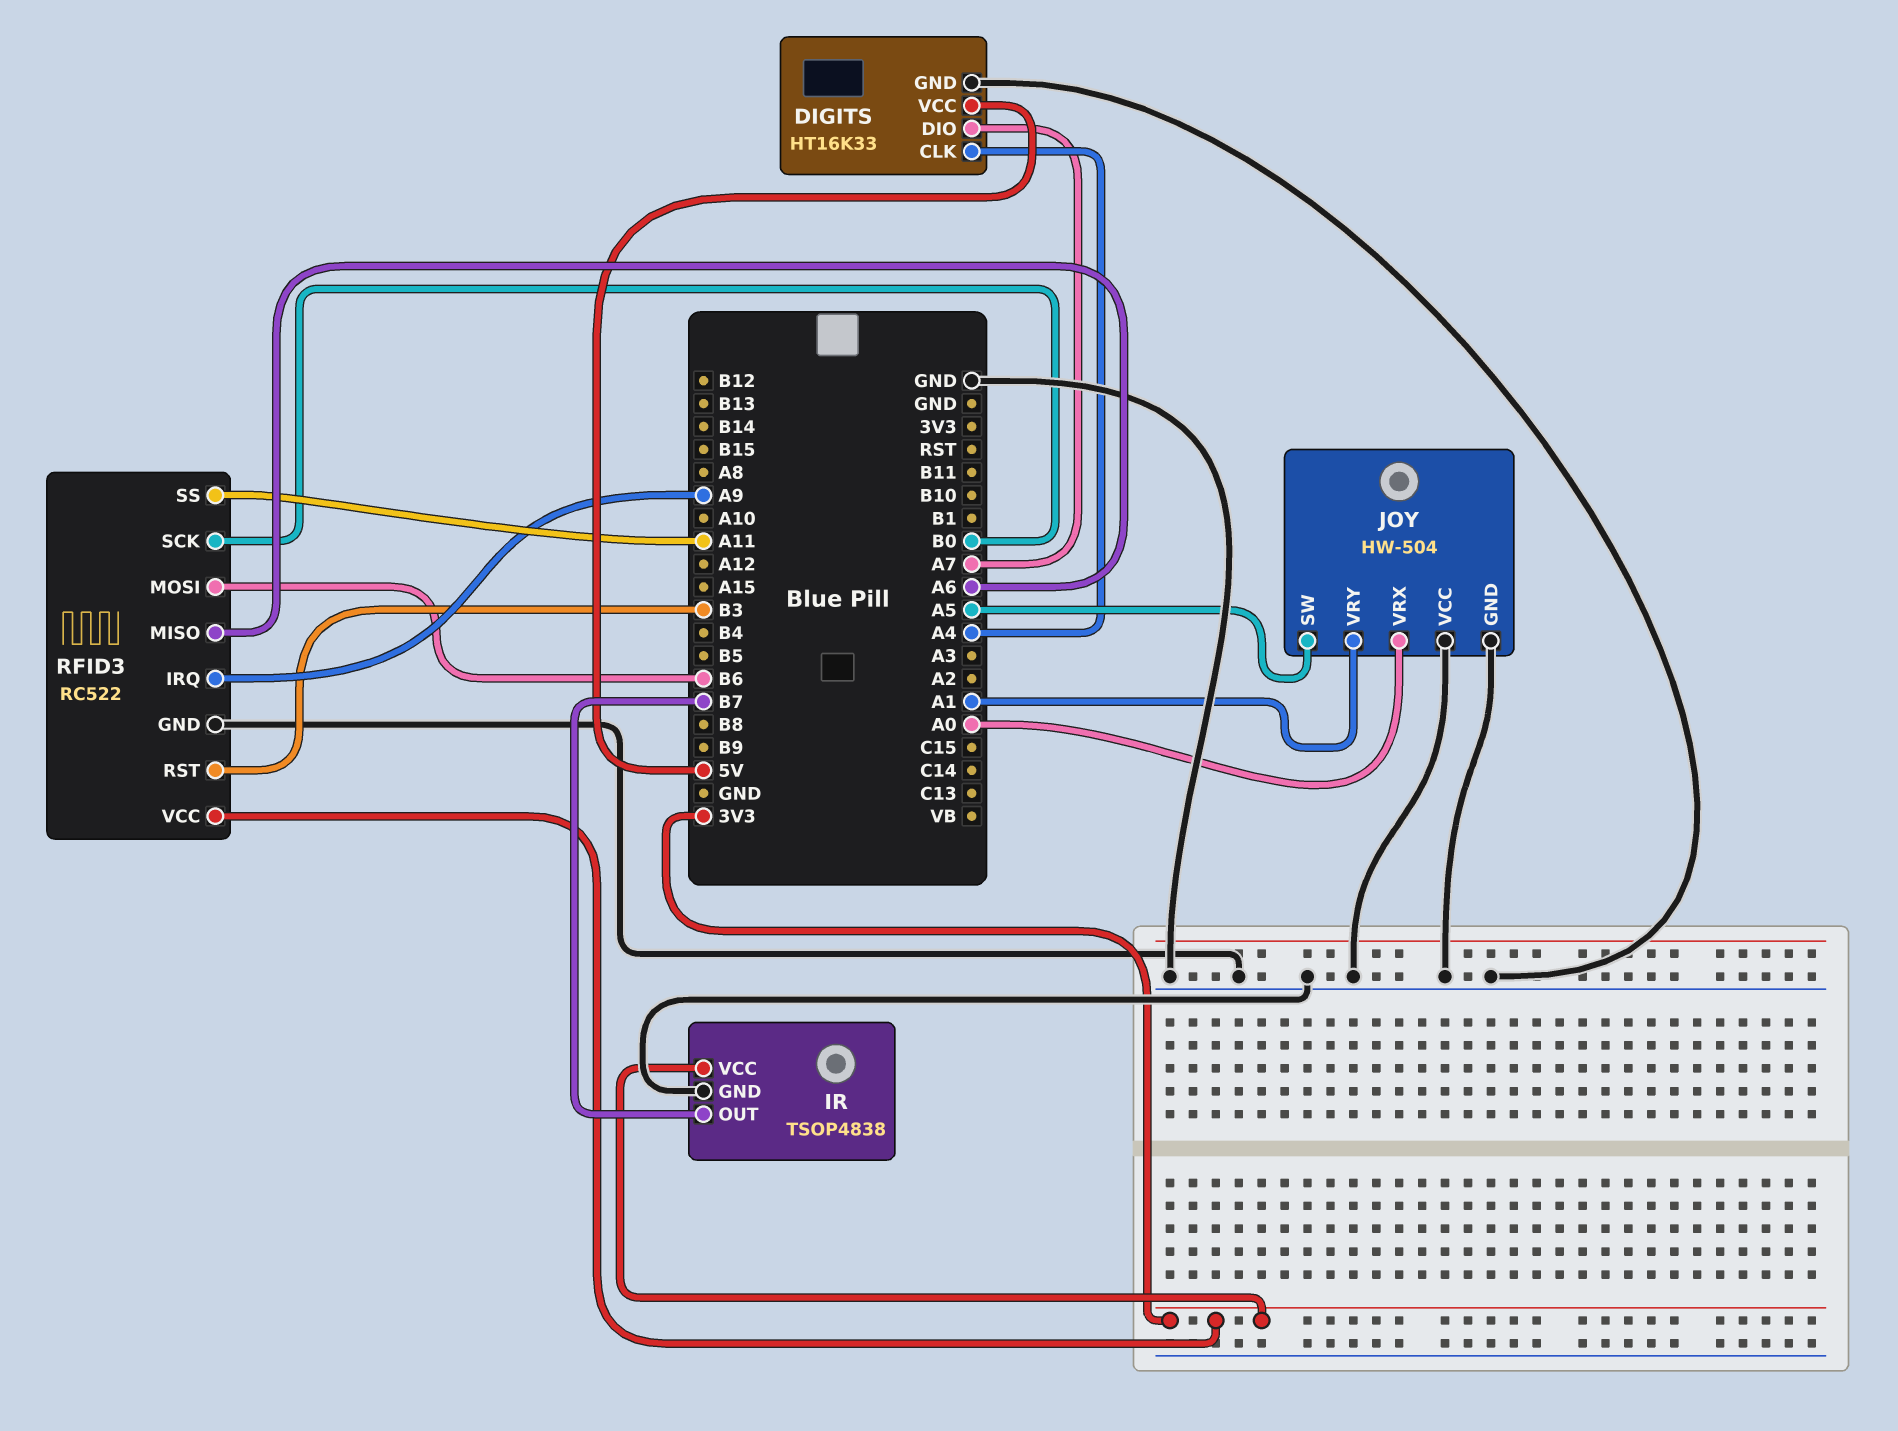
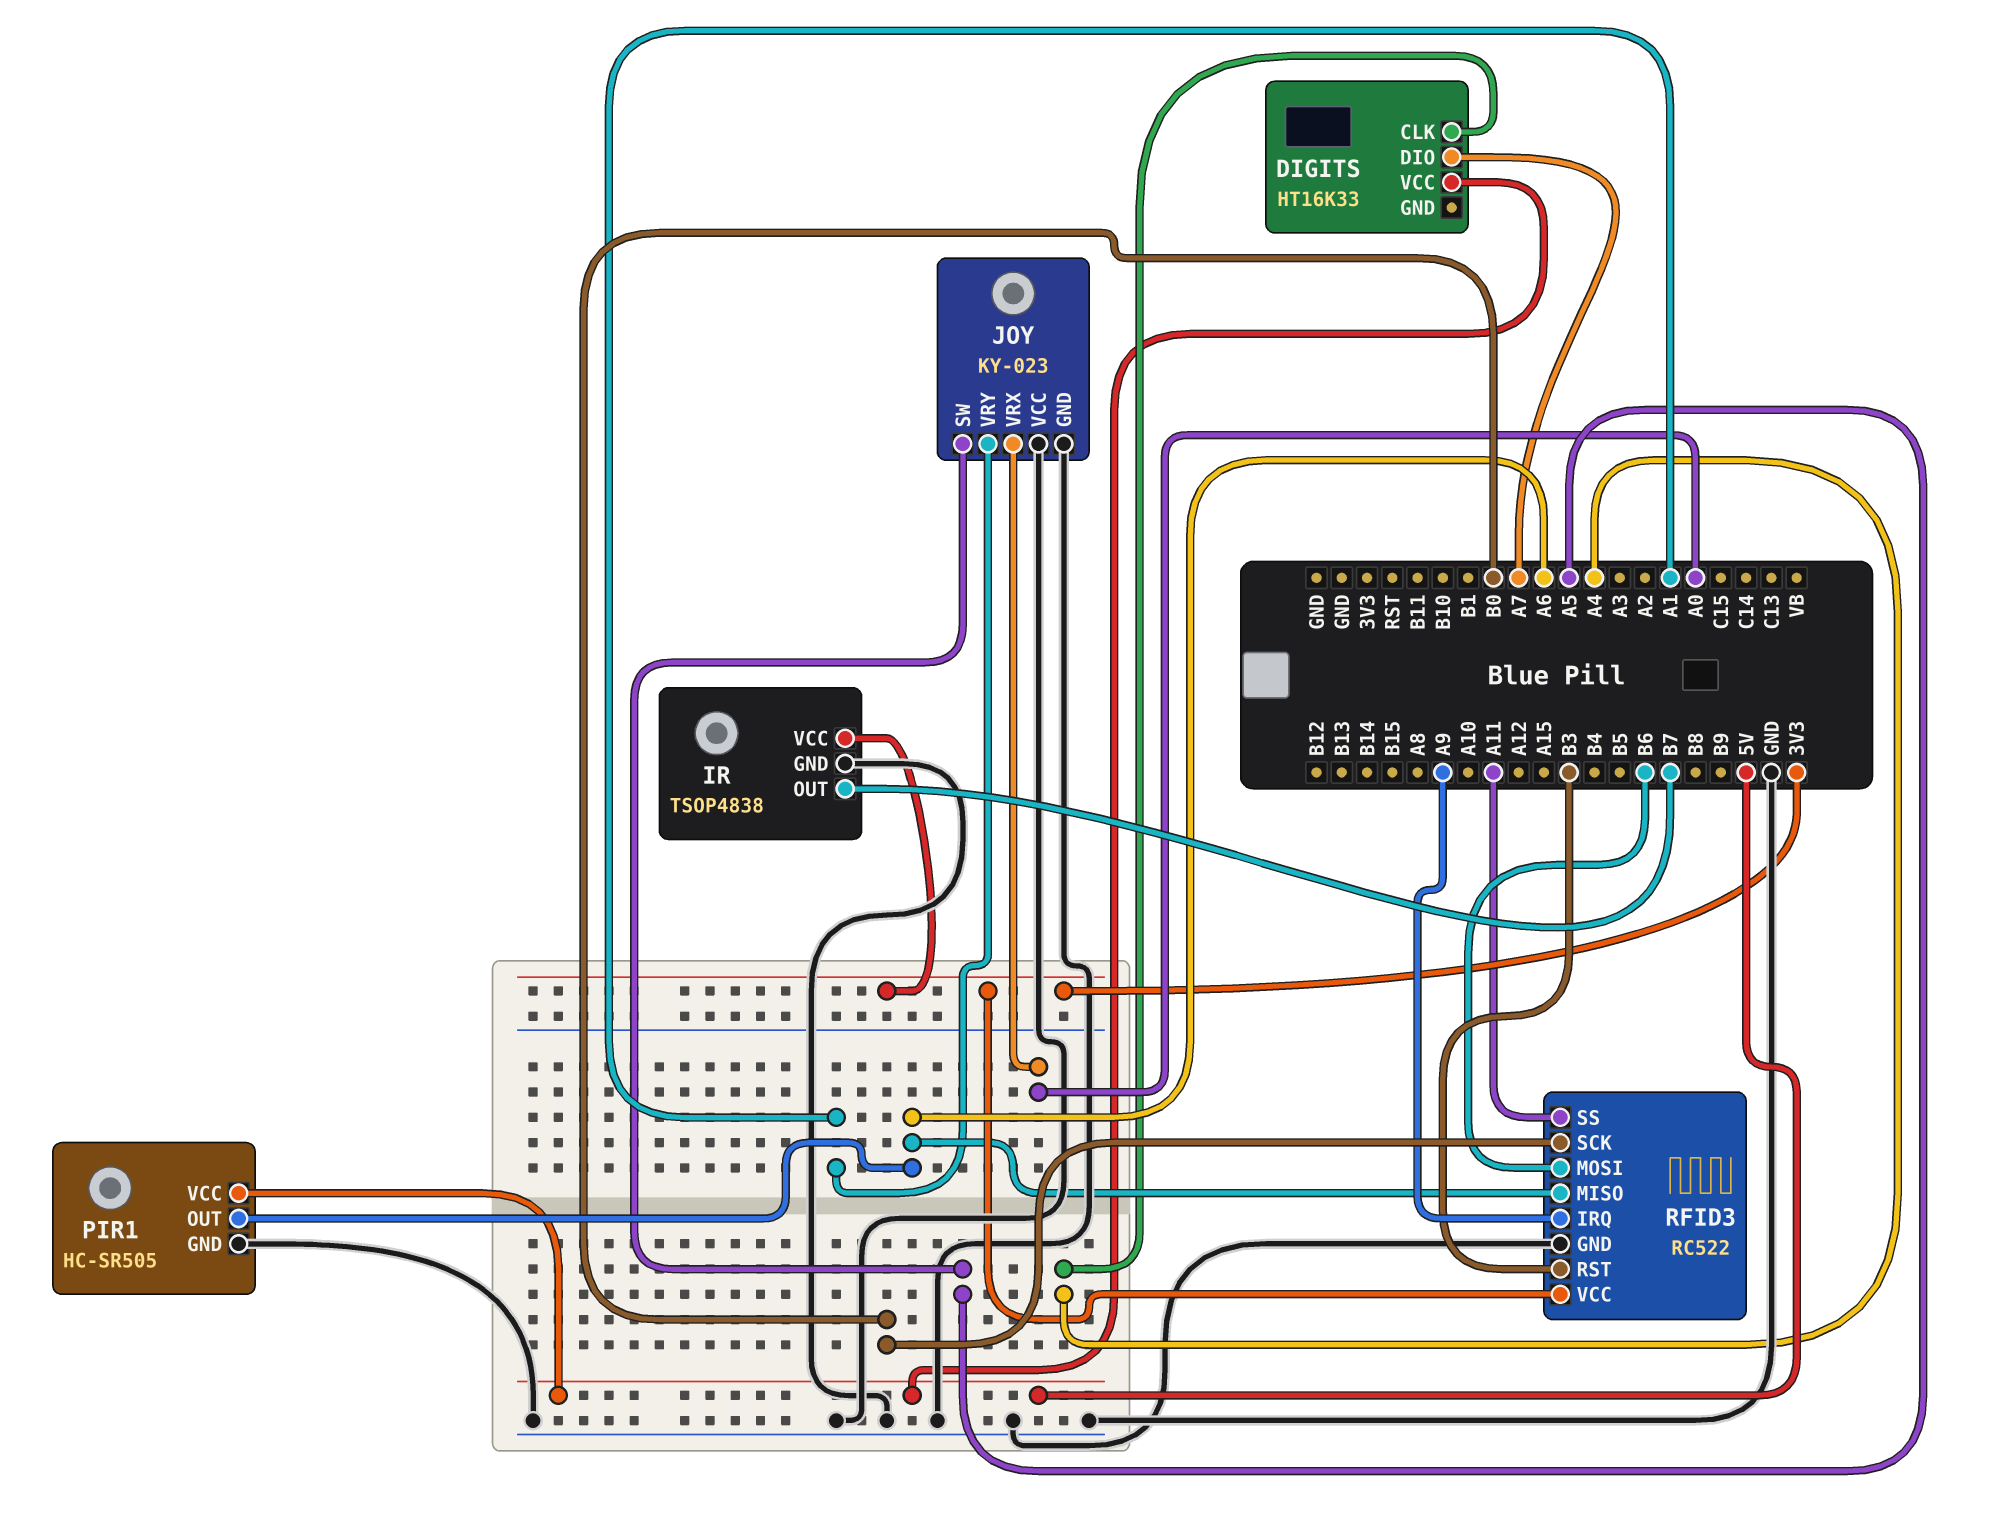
DIGITS pin GND: GND -> none
JOY: HW-504 -> KY-023
PIR1: none -> HC-SR505
PIR1 pin GND: none -> GND
PIR1 pin OUT: none -> A6
PIR1 pin VCC: none -> 5V

